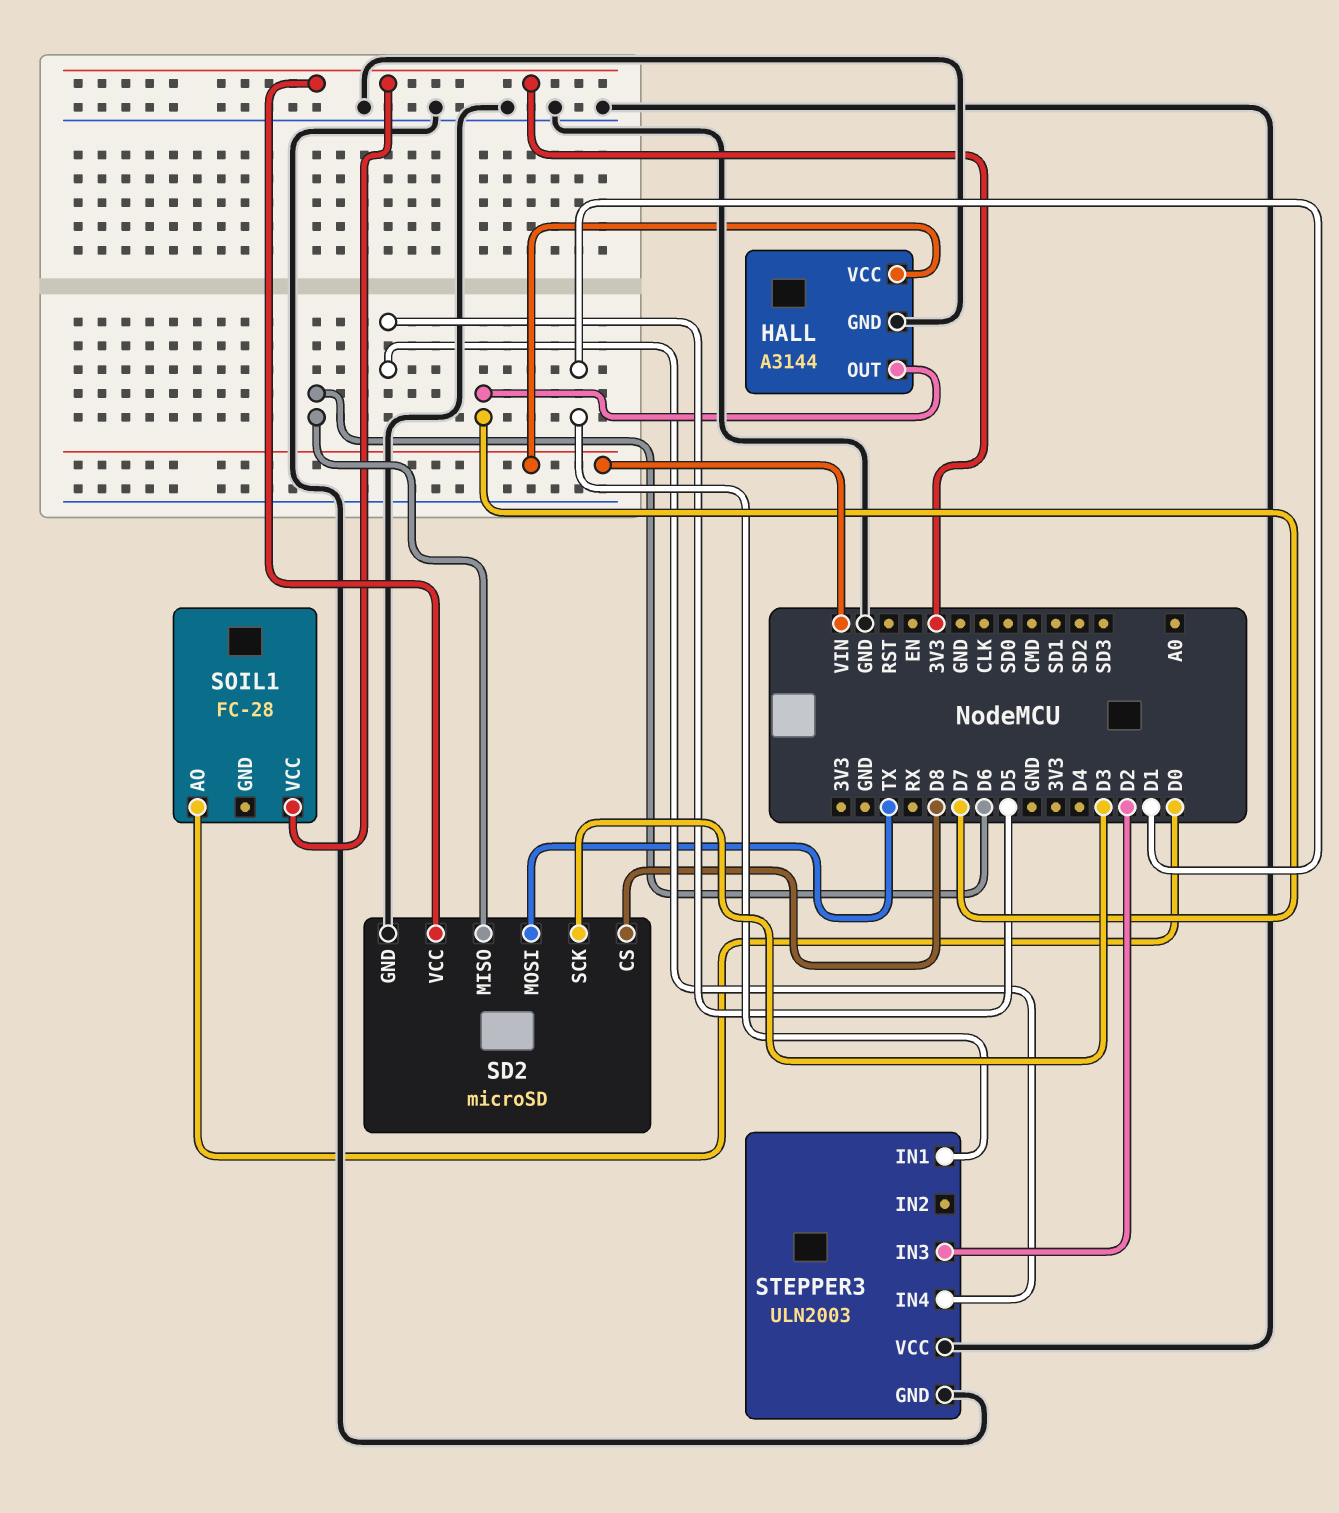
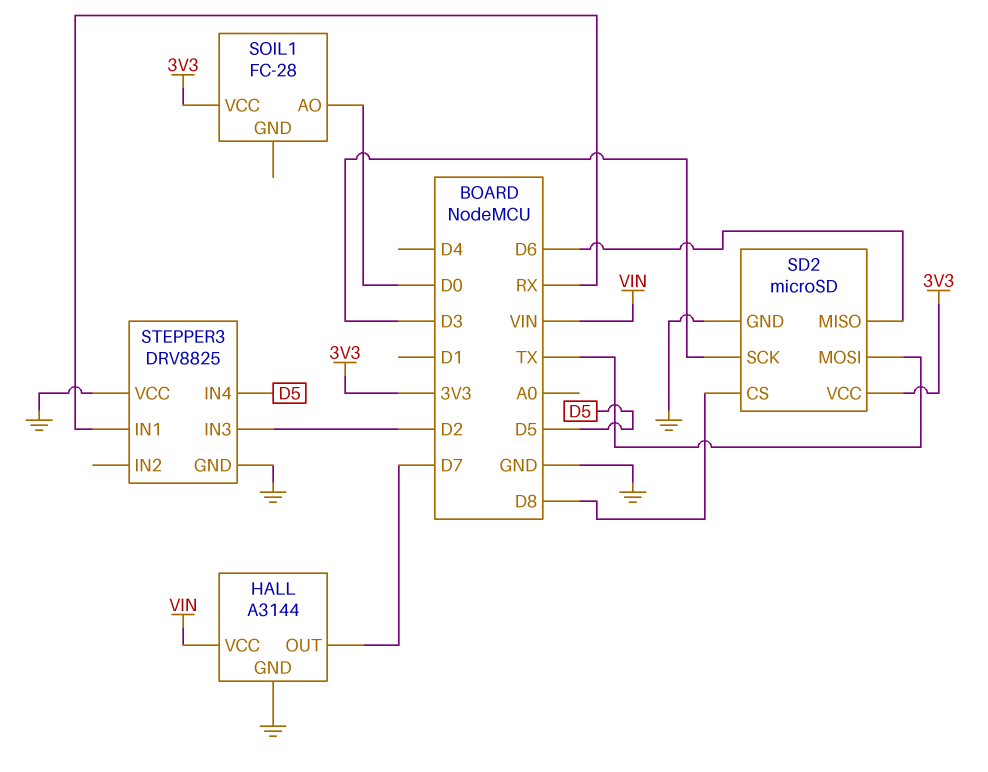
STEPPER3: ULN2003 -> DRV8825
STEPPER3 pin IN1: D1 -> RX

